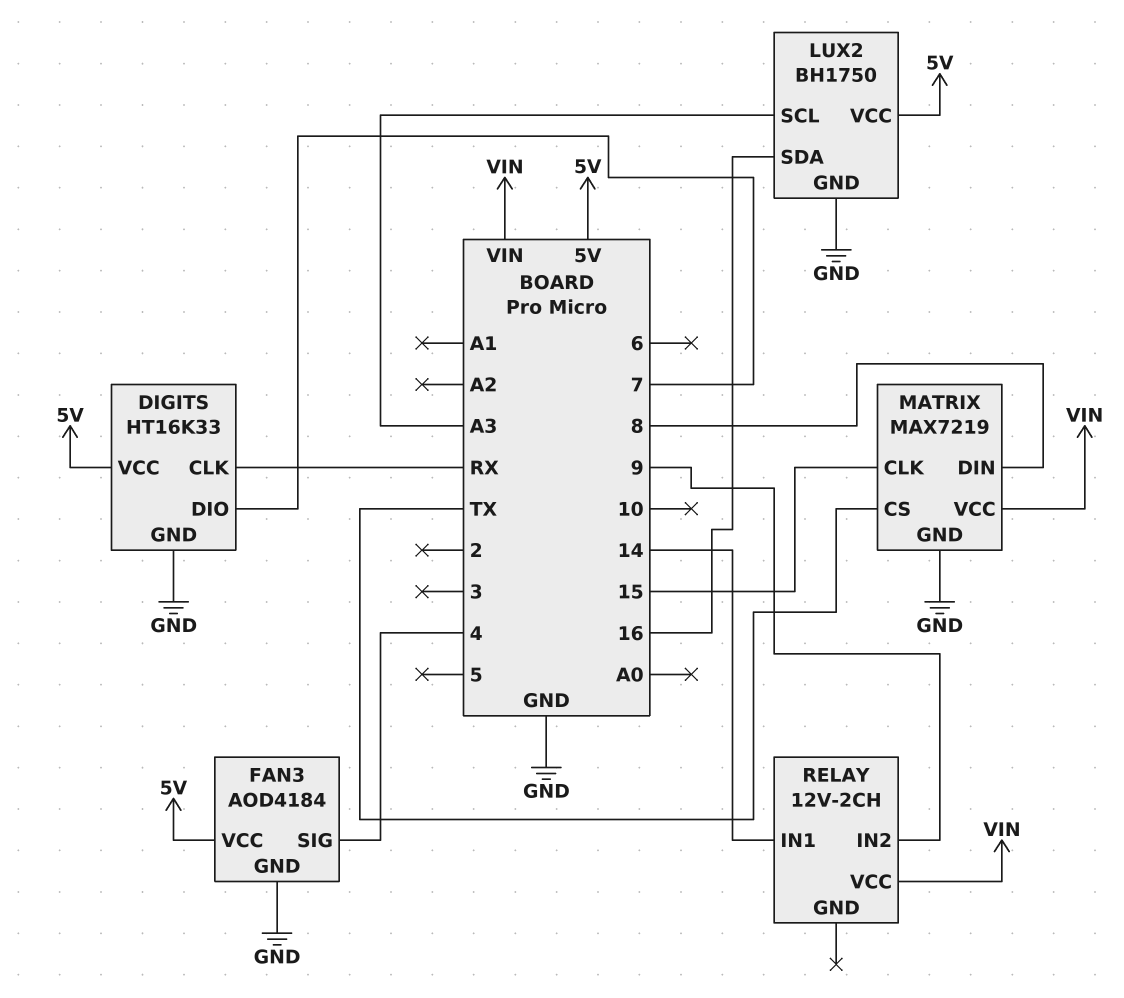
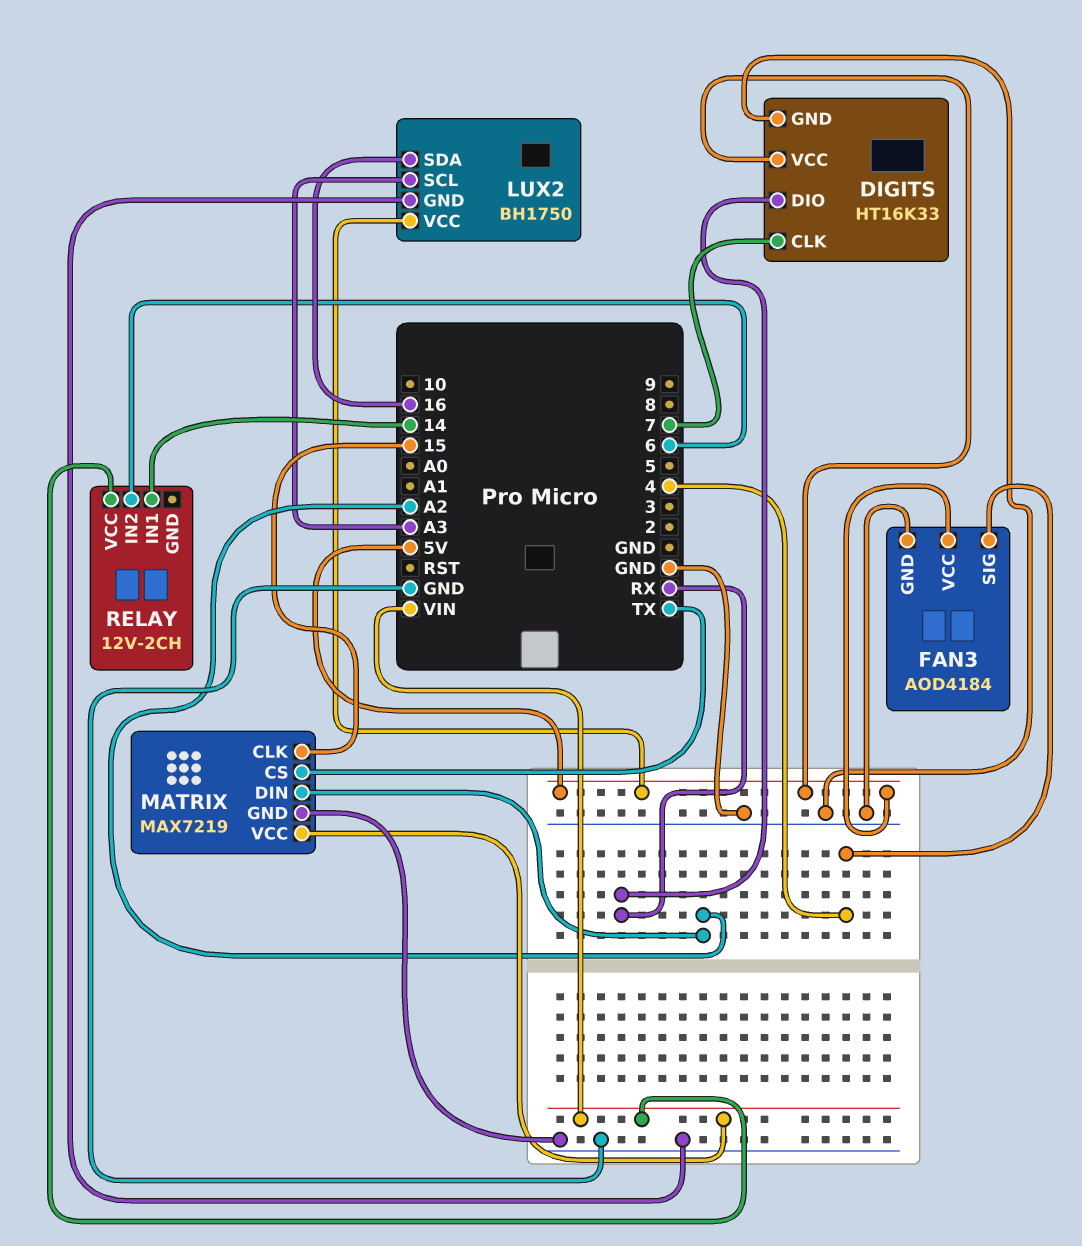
DIGITS pin CLK: RX -> 7
DIGITS pin DIO: 7 -> RX
MATRIX pin DIN: 8 -> A2
RELAY pin IN2: 9 -> 6

